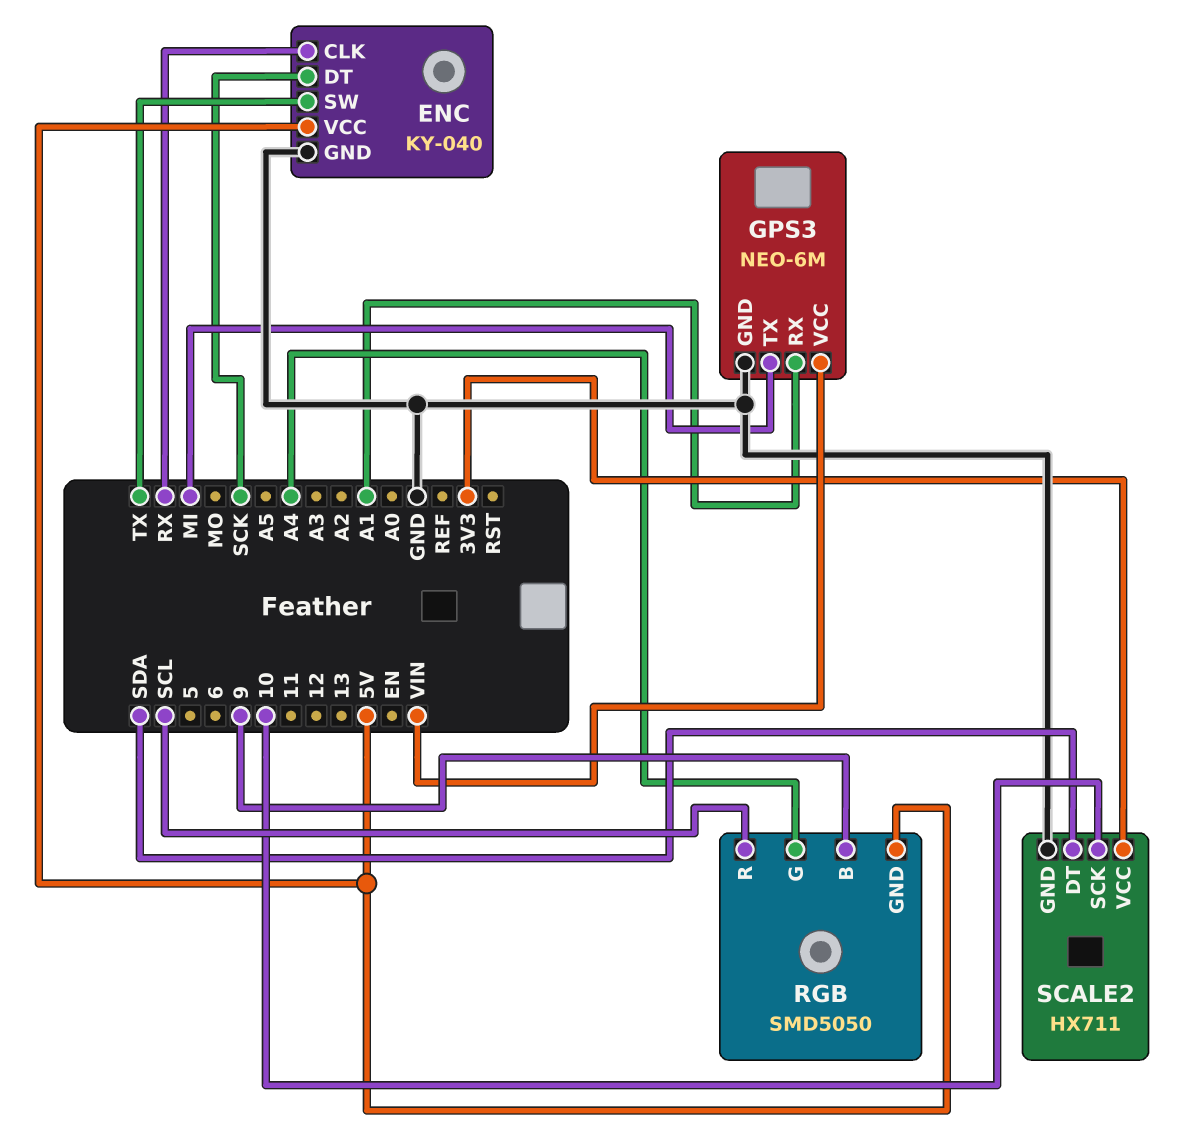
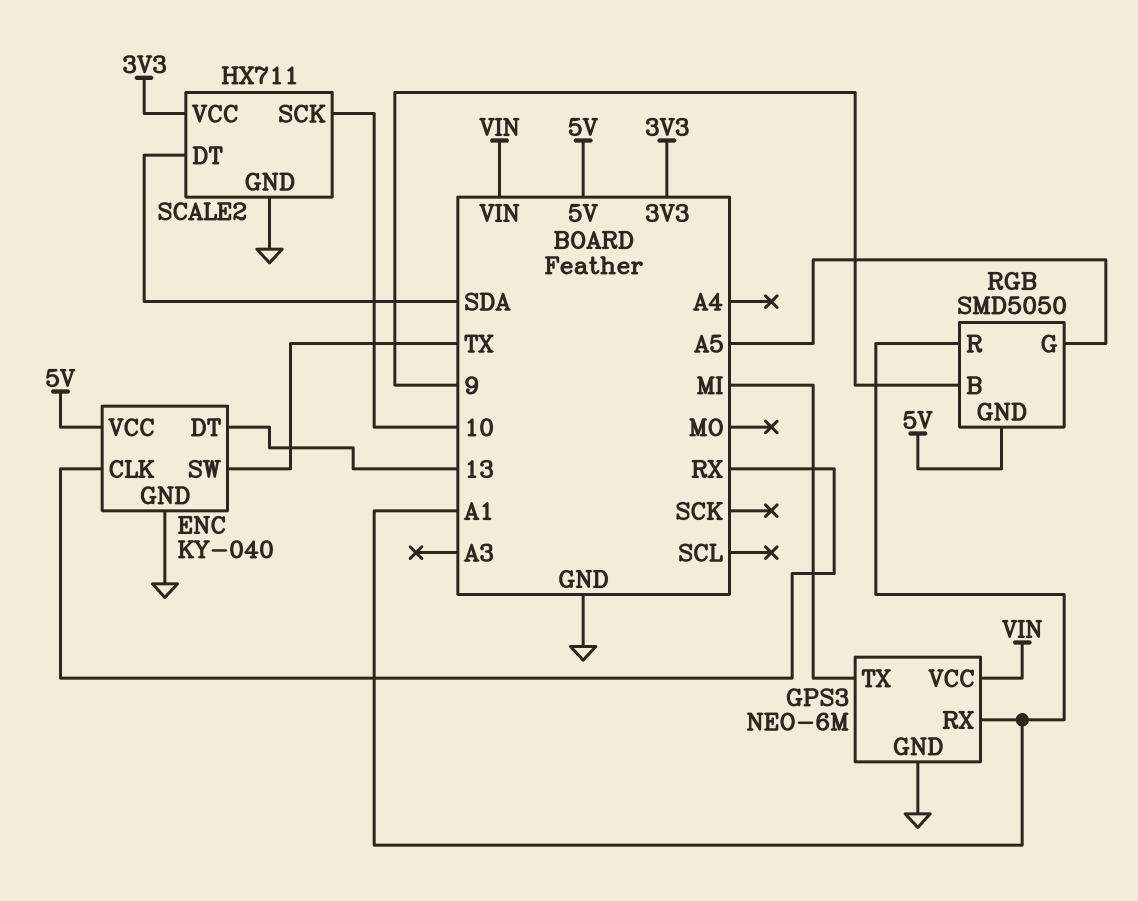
ENC pin DT: SCK -> 13
RGB pin G: A4 -> A5
RGB pin R: SCL -> A1

